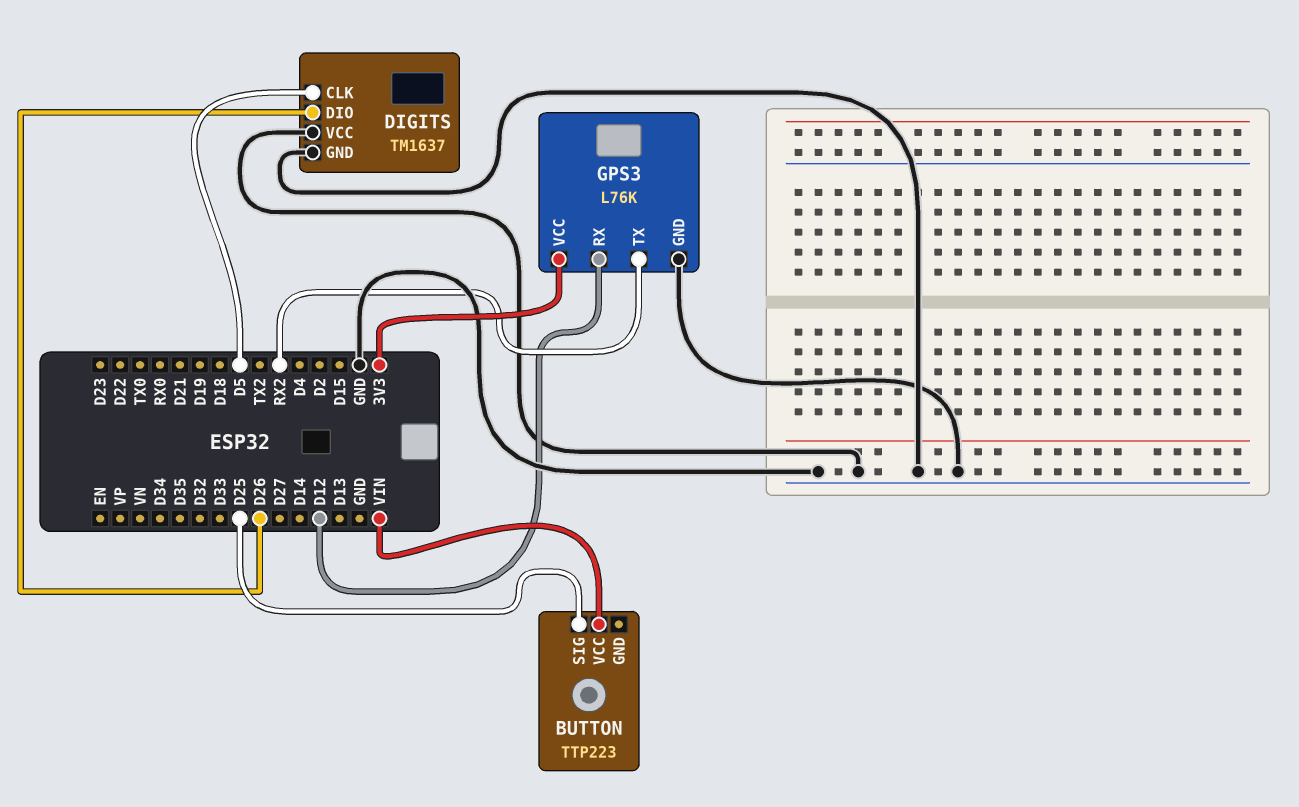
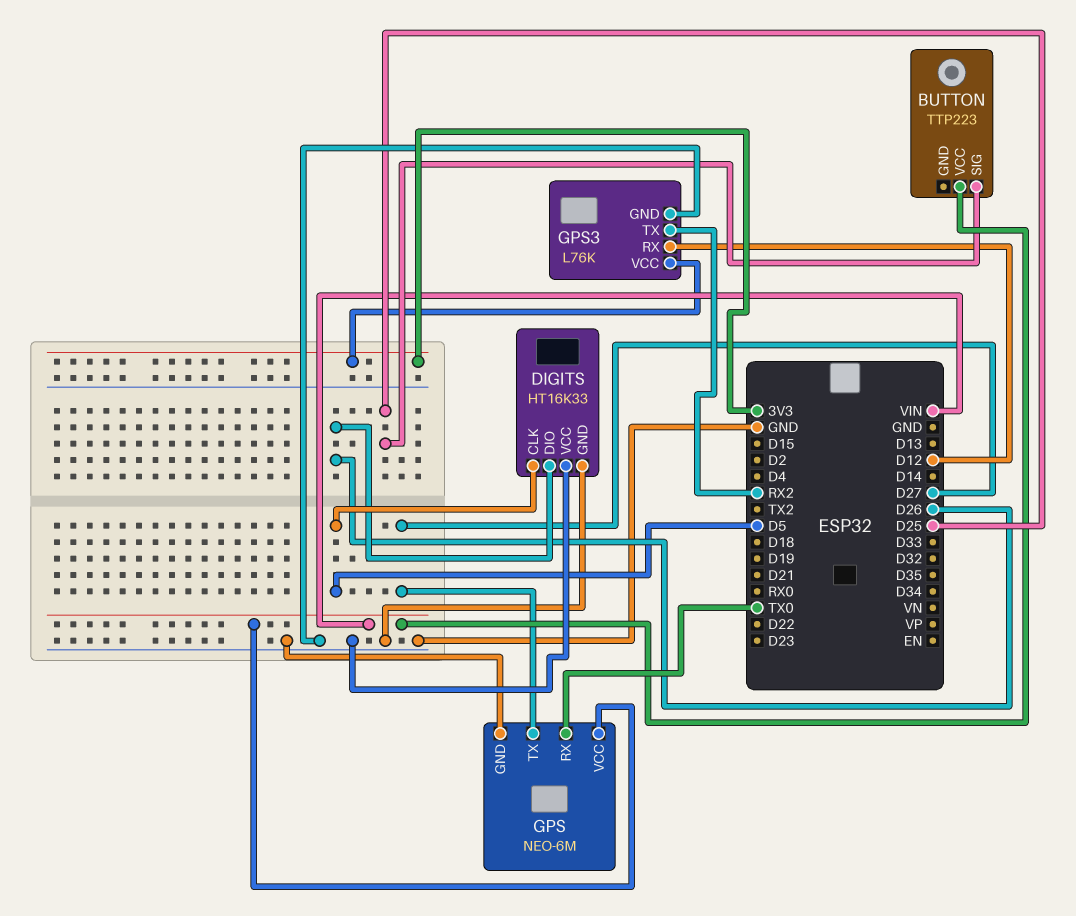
DIGITS: TM1637 -> HT16K33
GPS: none -> NEO-6M
GPS pin GND: none -> GND
GPS pin RX: none -> TX0
GPS pin TX: none -> D27
GPS pin VCC: none -> VIN

